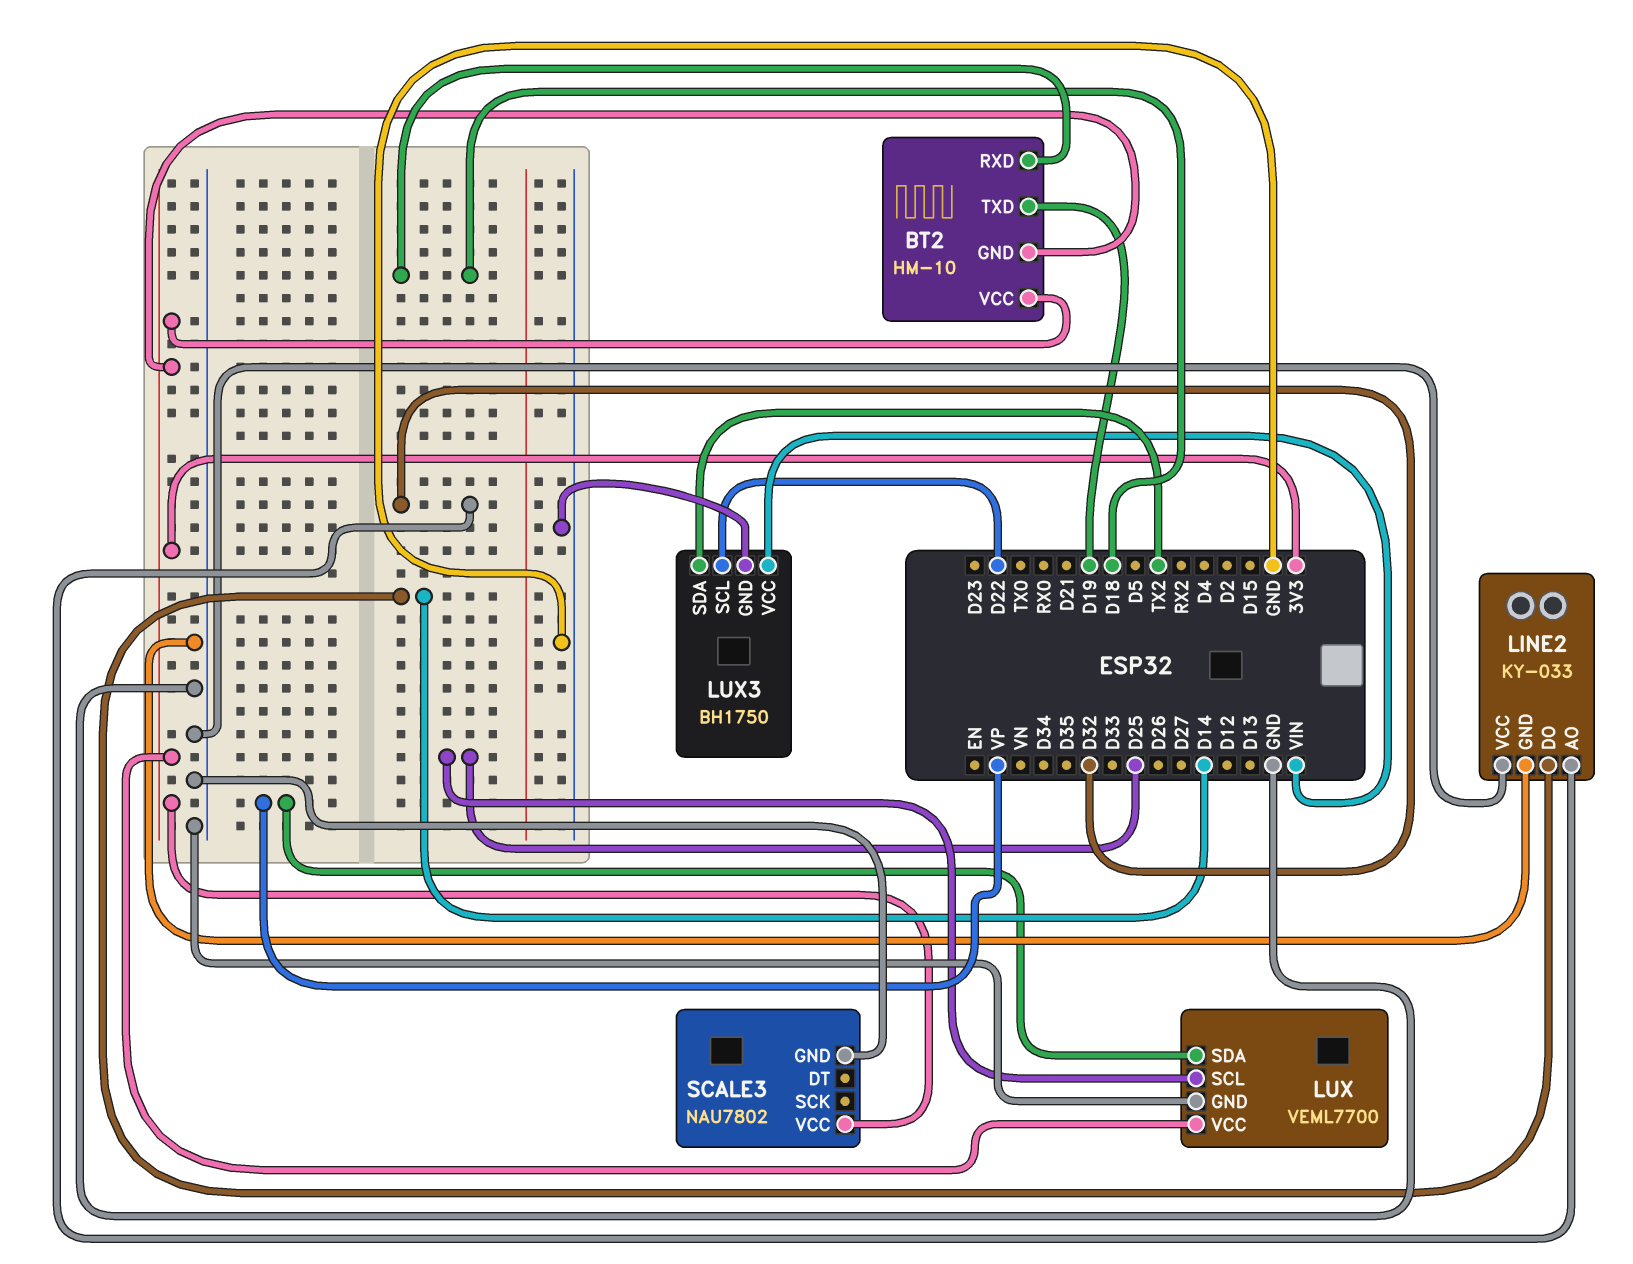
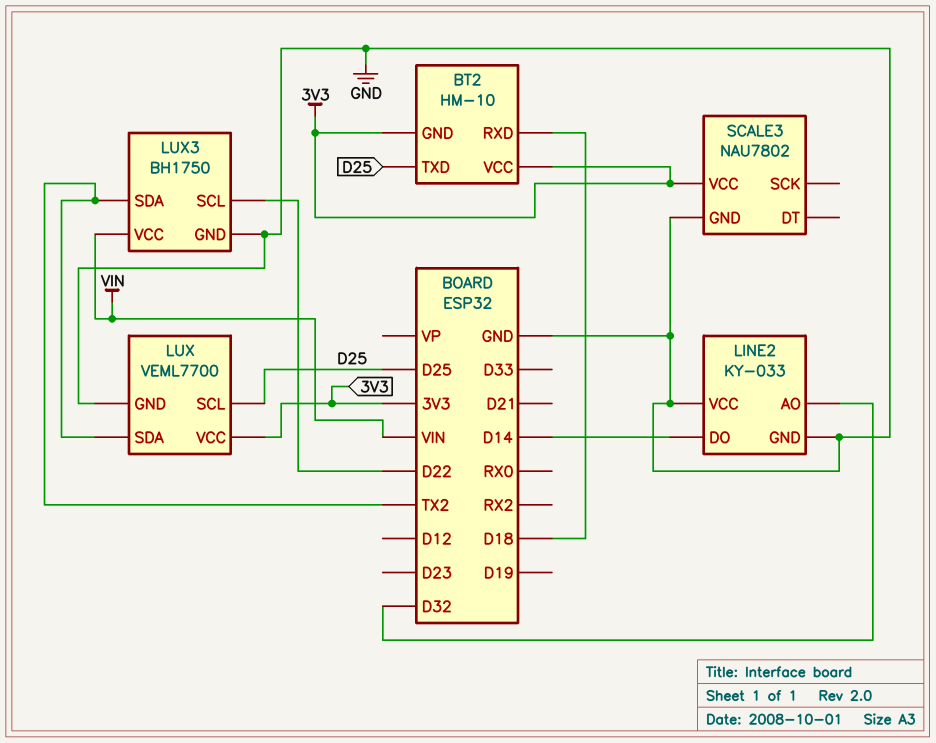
BT2 pin TXD: D19 -> D25
LUX pin SDA: VP -> TX2

